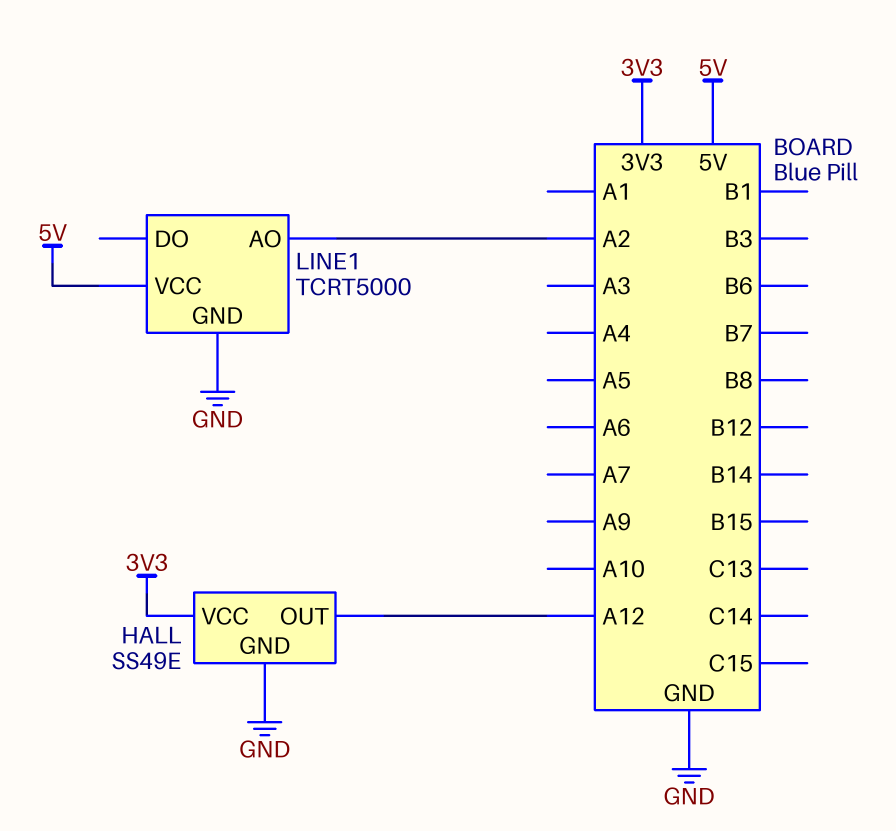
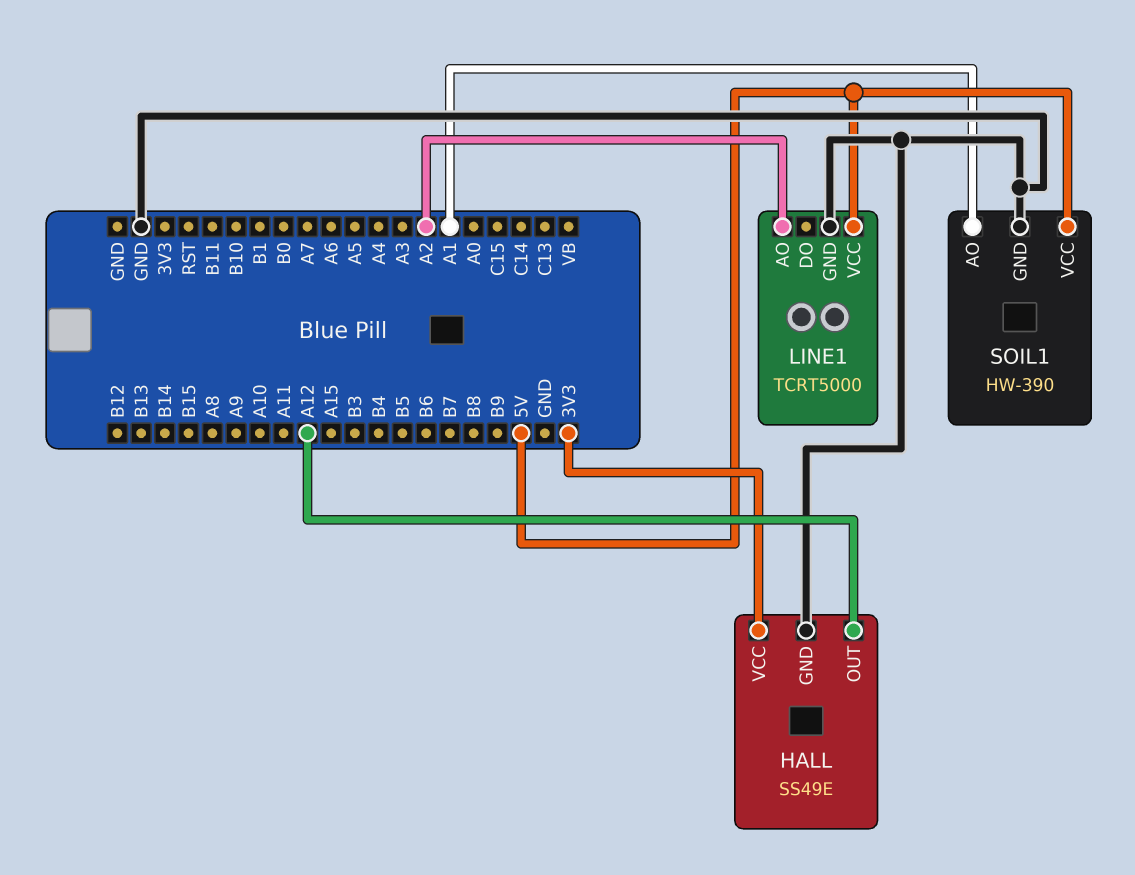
SOIL1: none -> HW-390
SOIL1 pin AO: none -> A1
SOIL1 pin GND: none -> GND
SOIL1 pin VCC: none -> 5V

